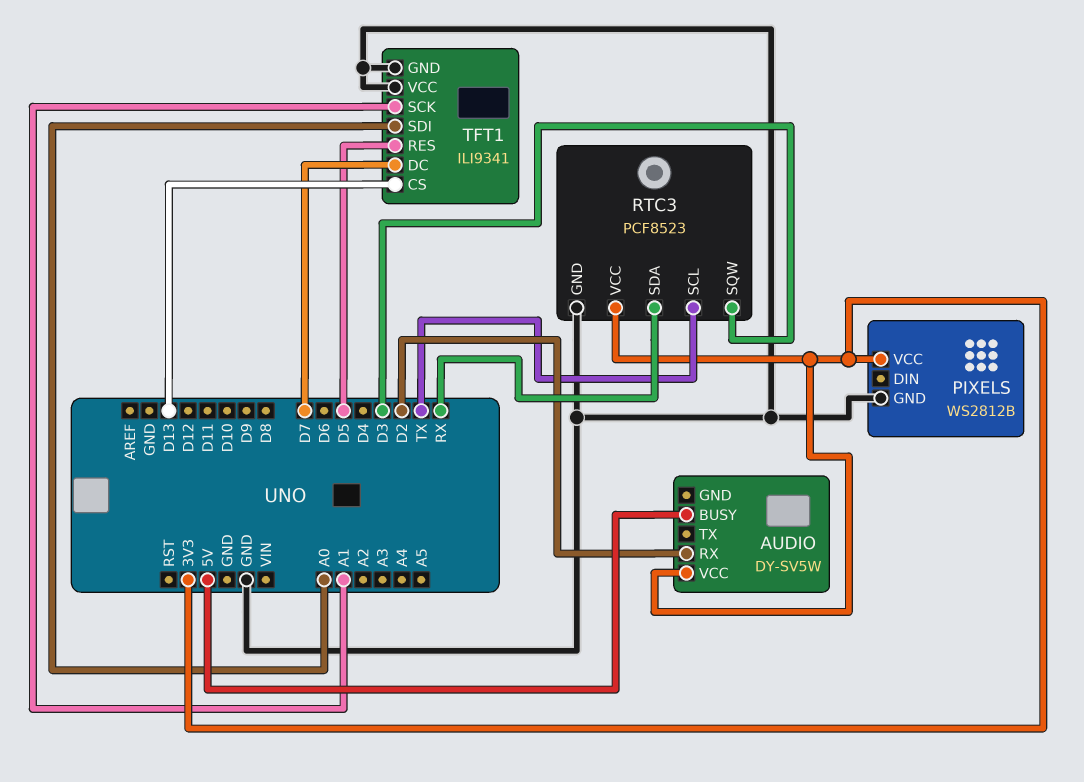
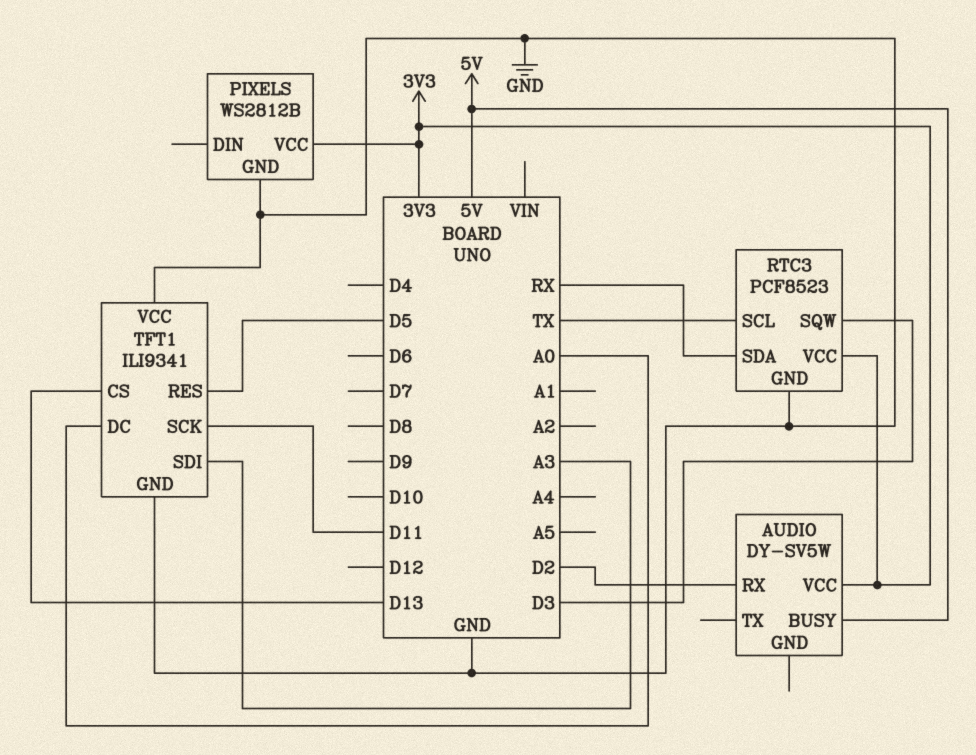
TFT1 pin DC: D7 -> A0
TFT1 pin SCK: A1 -> D11
TFT1 pin SDI: A0 -> A3

